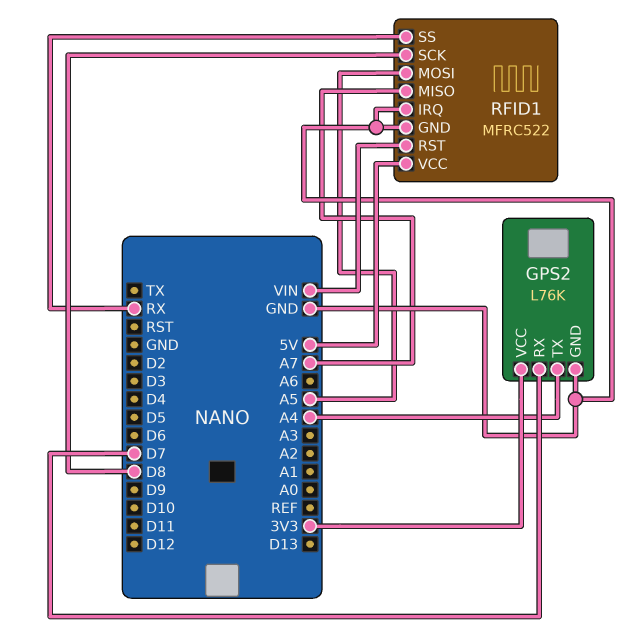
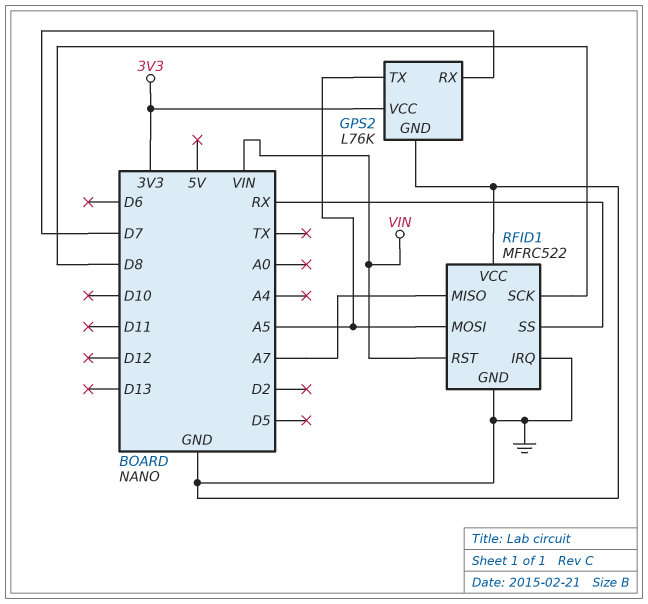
GPS2 pin TX: A4 -> A5
RFID1 pin VCC: 5V -> GND

